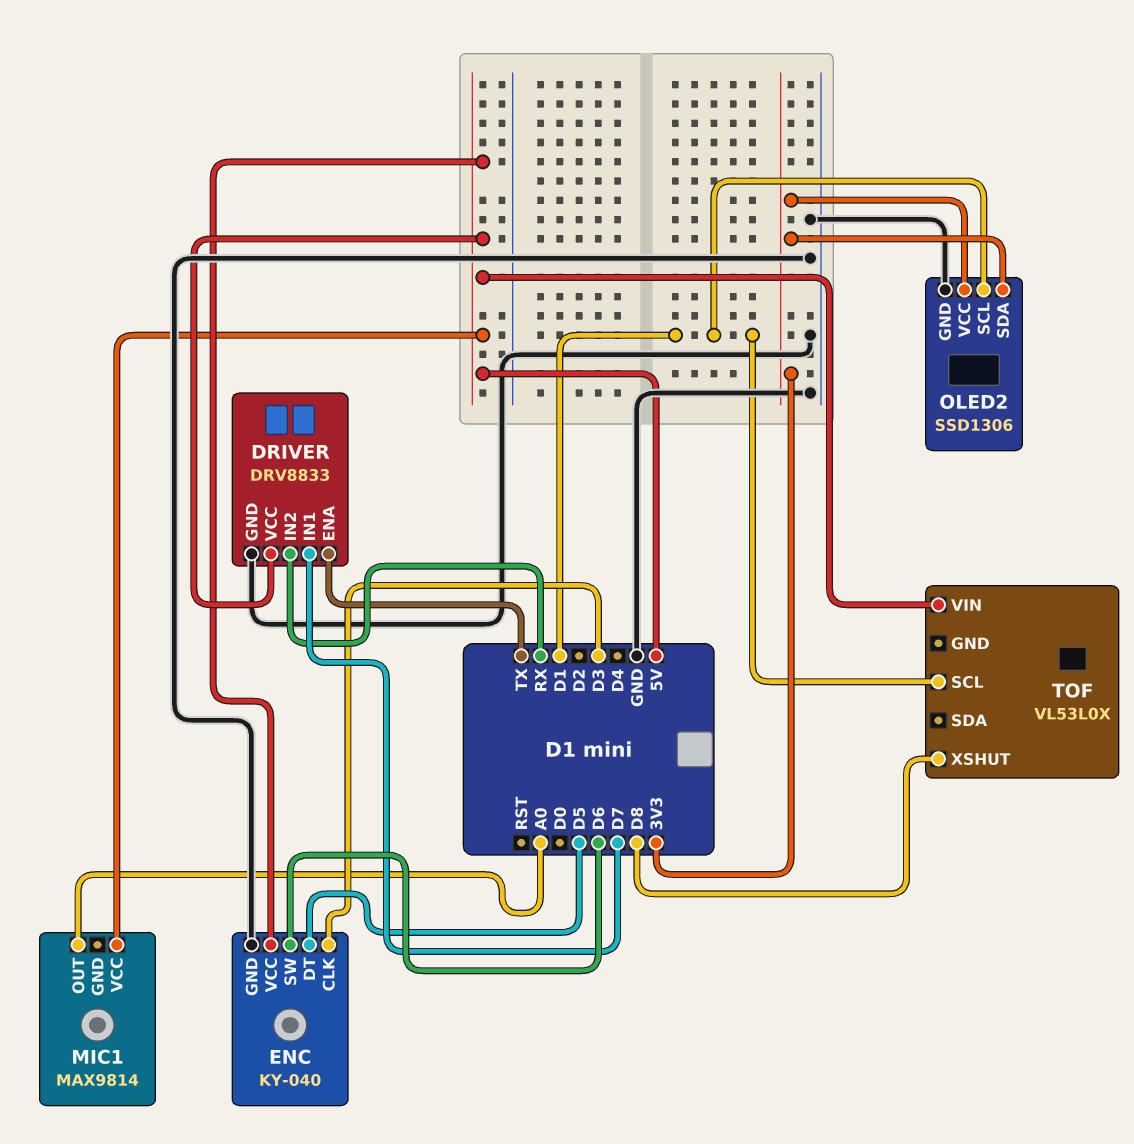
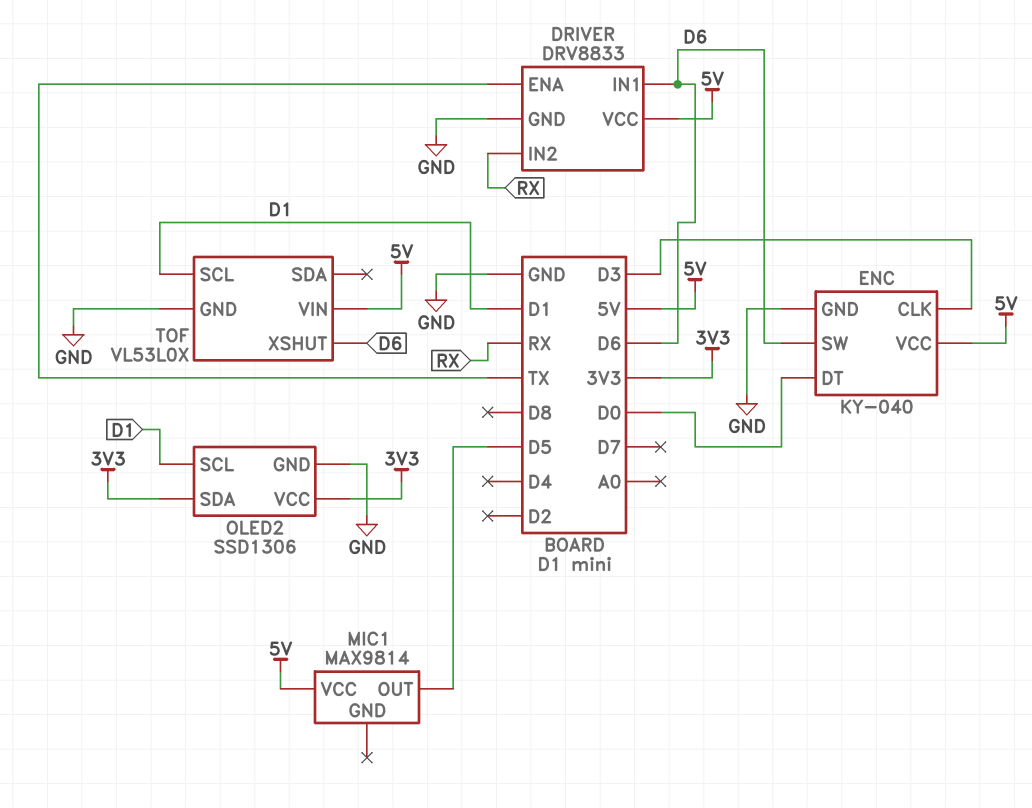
DRIVER pin IN1: D7 -> D6
ENC pin DT: D5 -> D0
MIC1 pin OUT: A0 -> D5
TOF pin GND: none -> GND
TOF pin XSHUT: D8 -> D6

